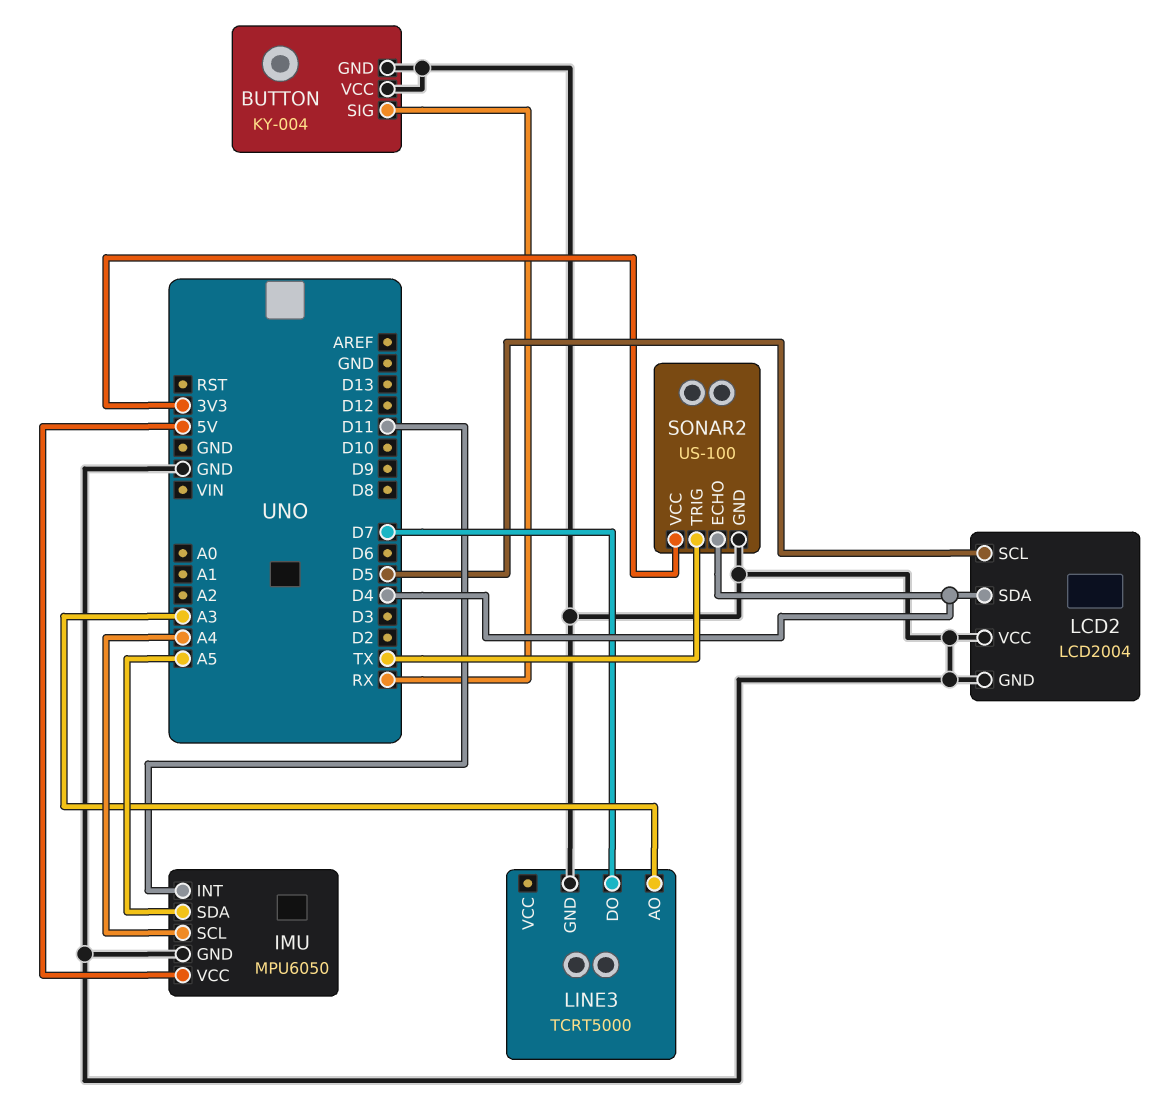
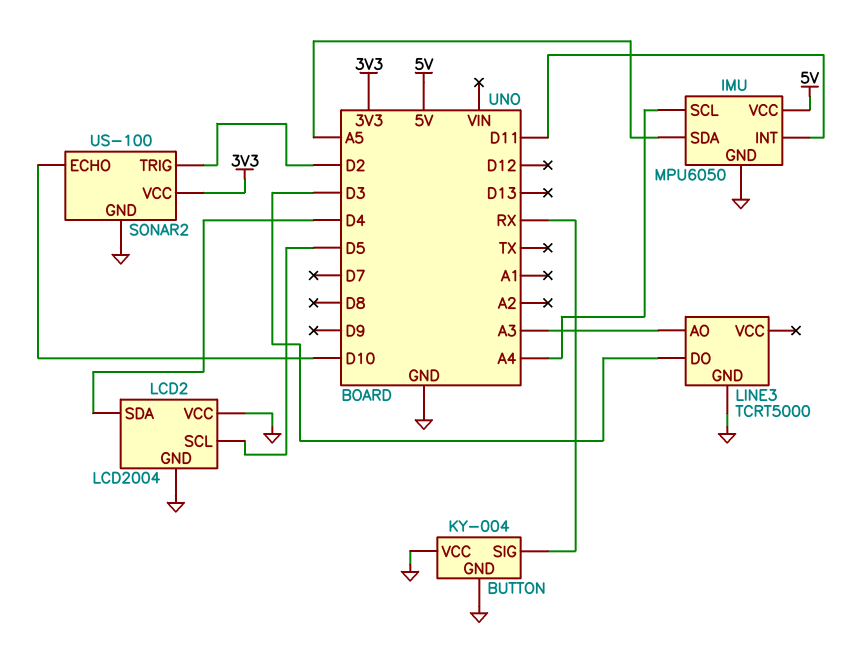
LINE3 pin DO: D7 -> D3
SONAR2 pin ECHO: D4 -> D10
SONAR2 pin TRIG: TX -> D2

